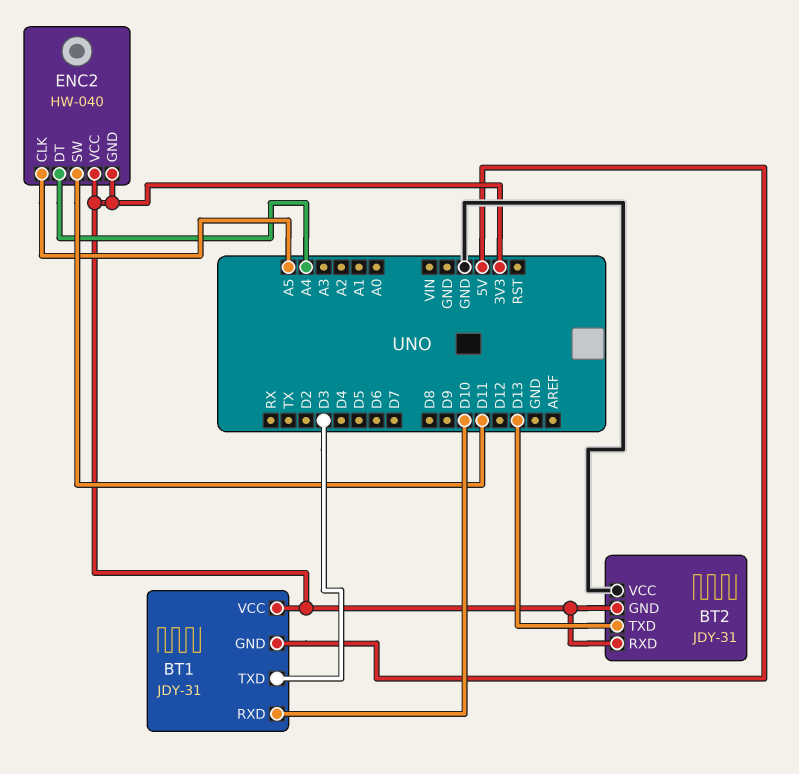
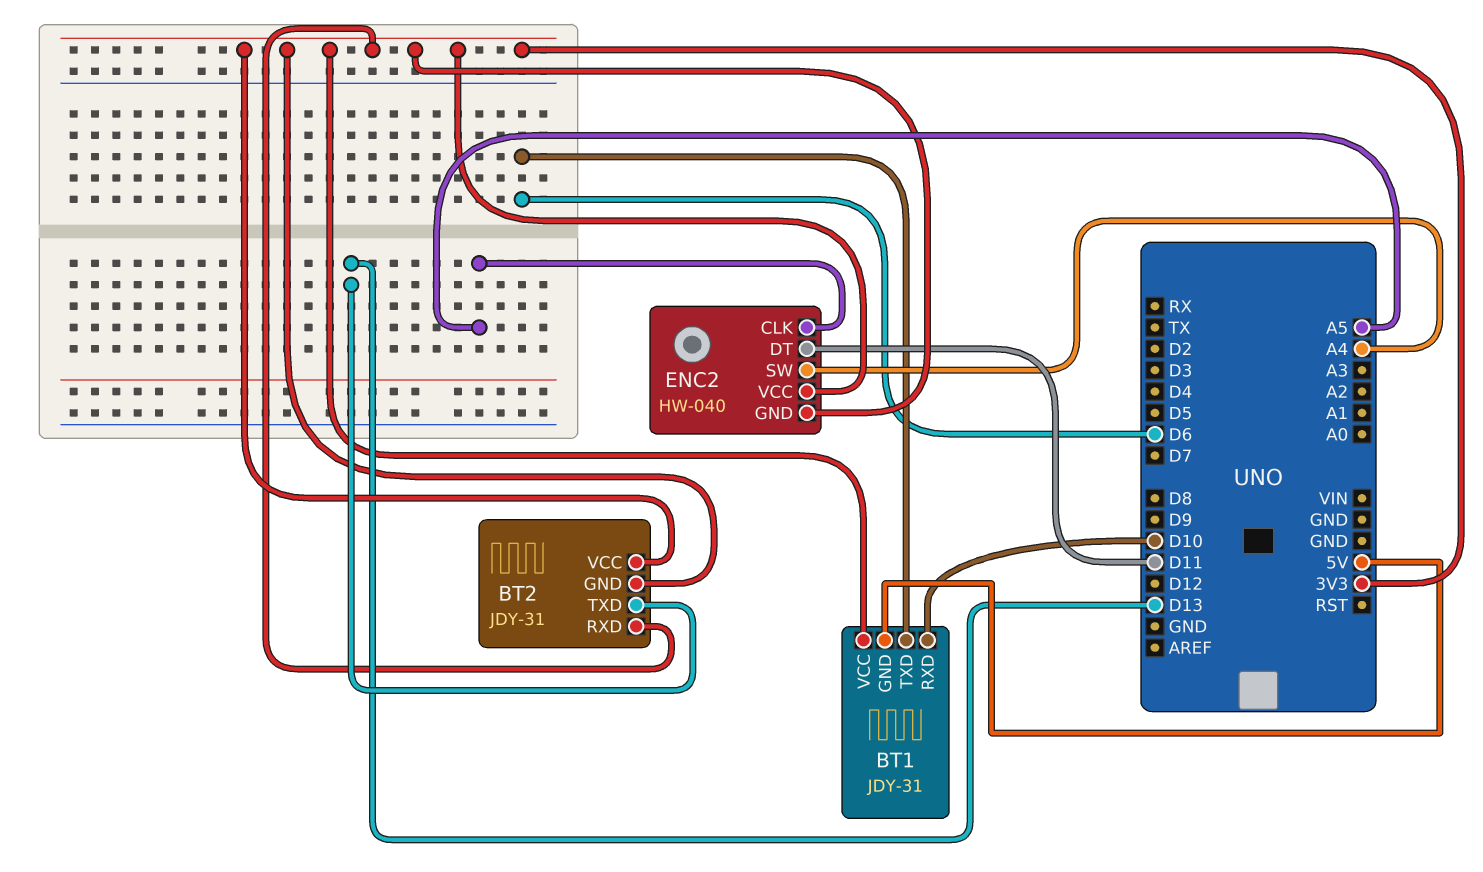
BT1 pin TXD: D3 -> D6
BT2 pin VCC: GND -> 3V3
ENC2 pin DT: A4 -> D11
ENC2 pin SW: D11 -> A4

